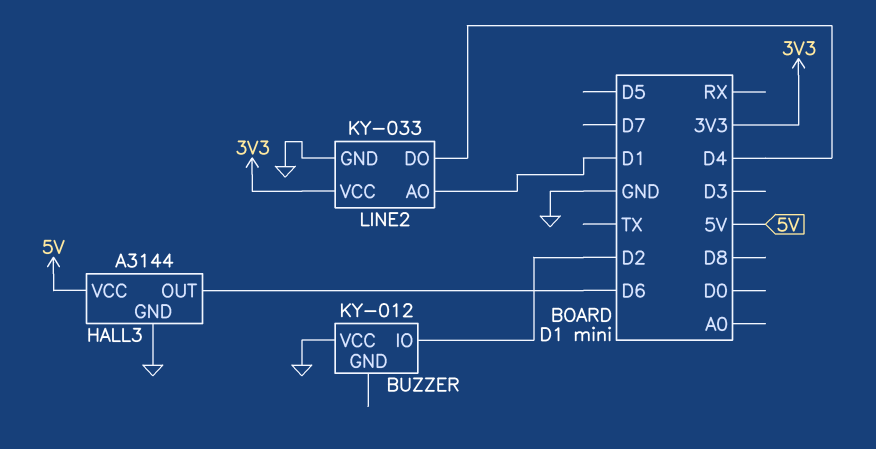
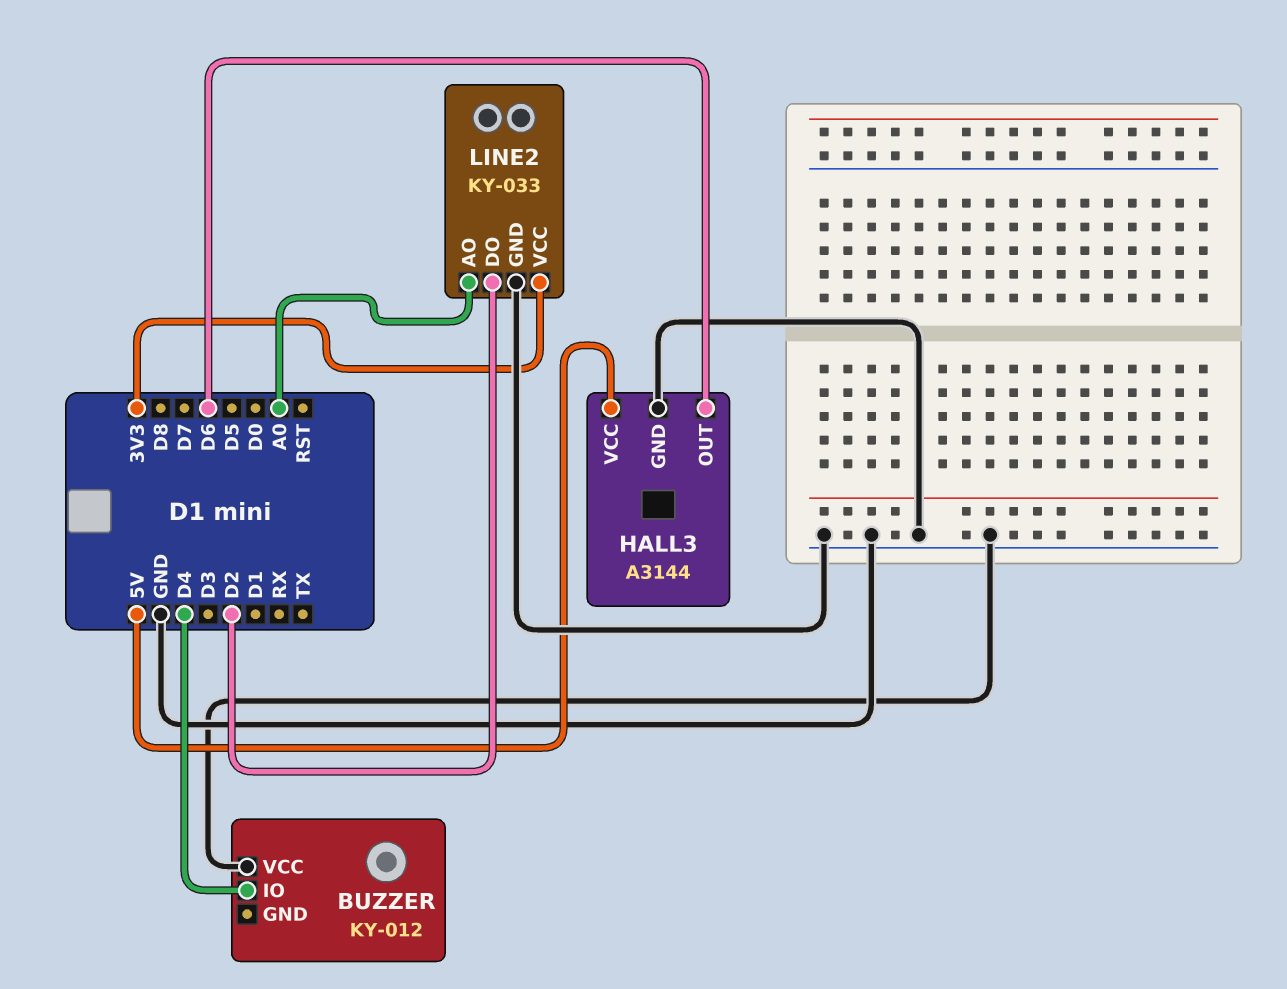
BUZZER pin IO: D2 -> D4
LINE2 pin AO: D1 -> A0
LINE2 pin DO: D4 -> D2

